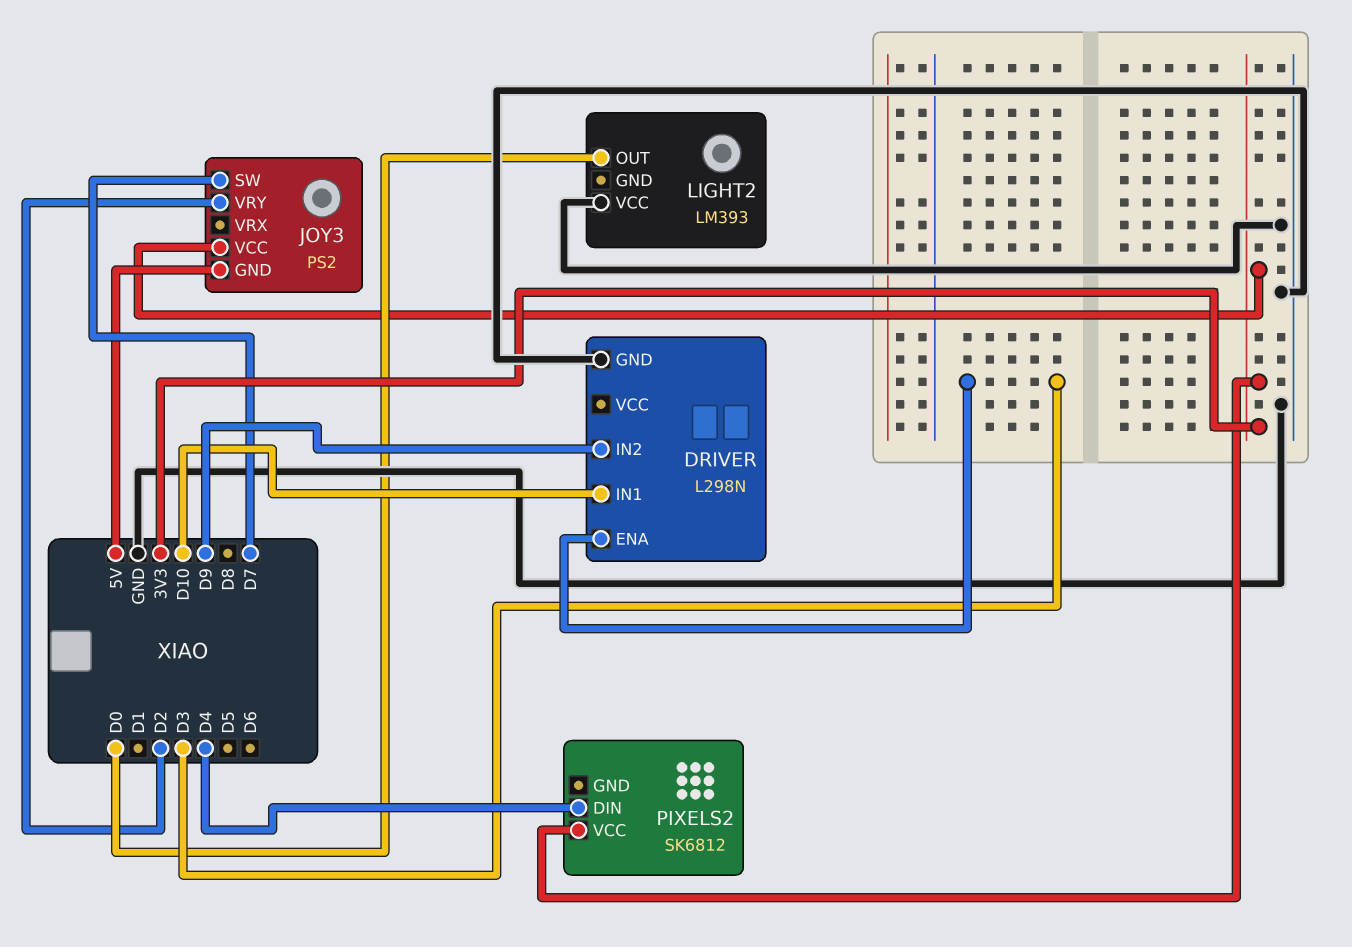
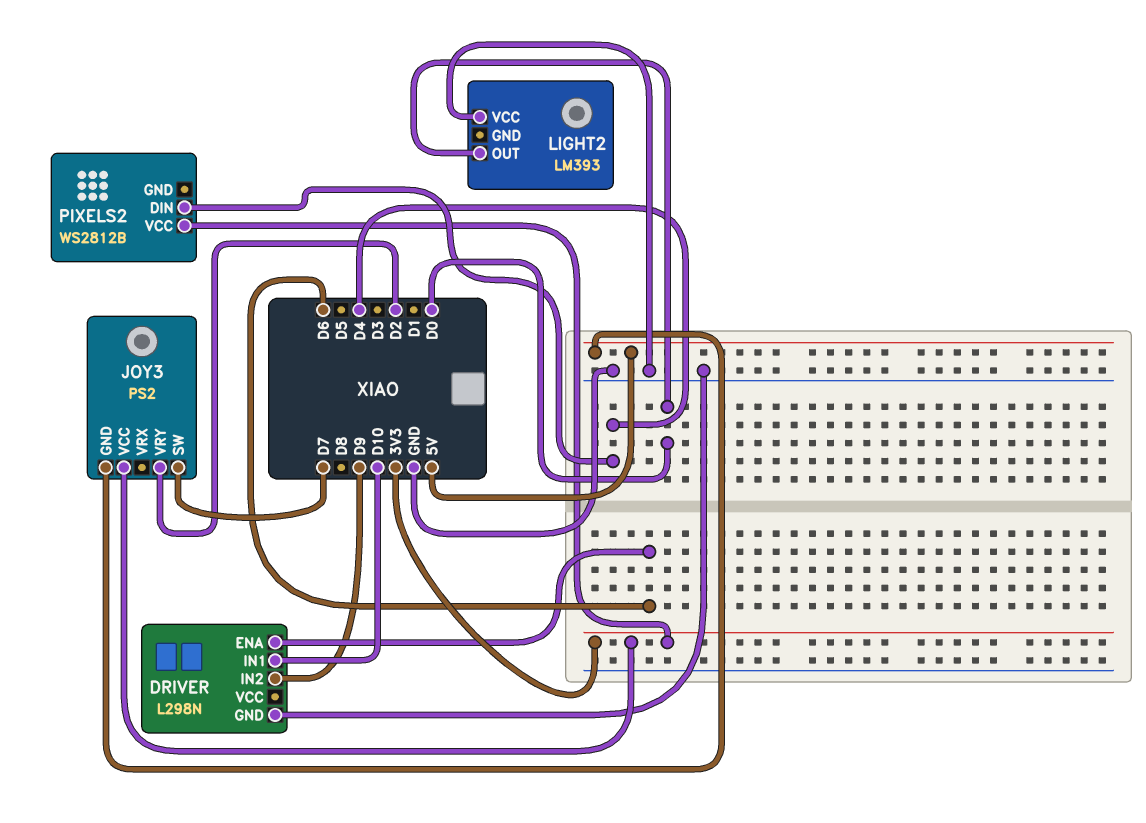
DRIVER pin ENA: D3 -> D6
PIXELS2: SK6812 -> WS2812B

